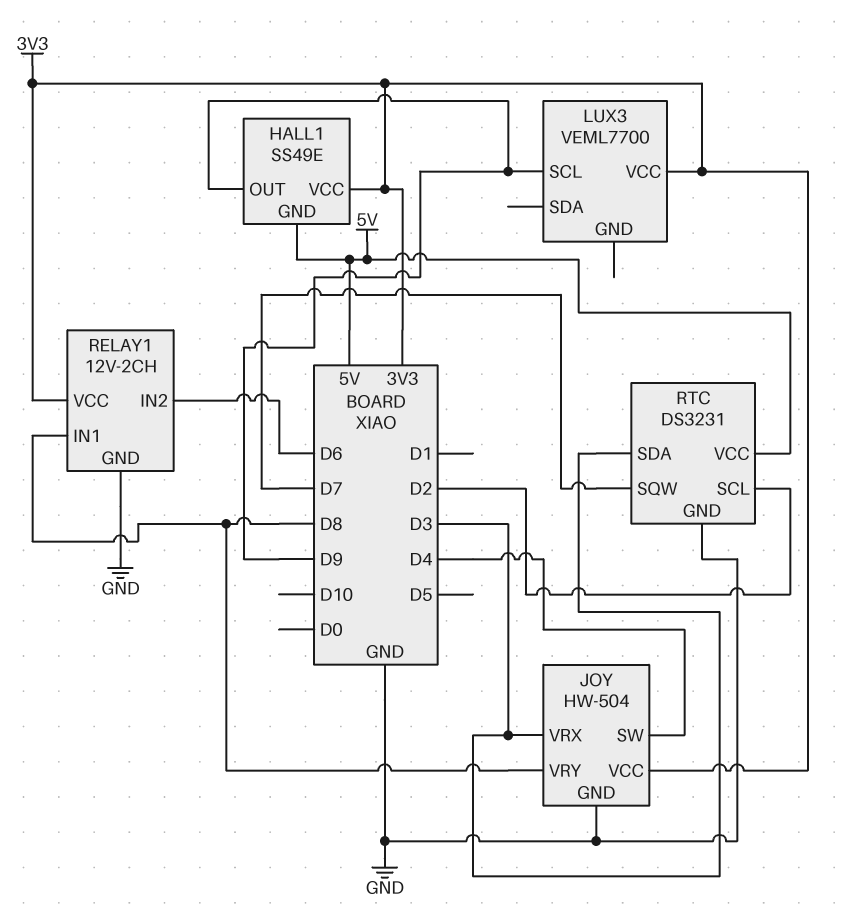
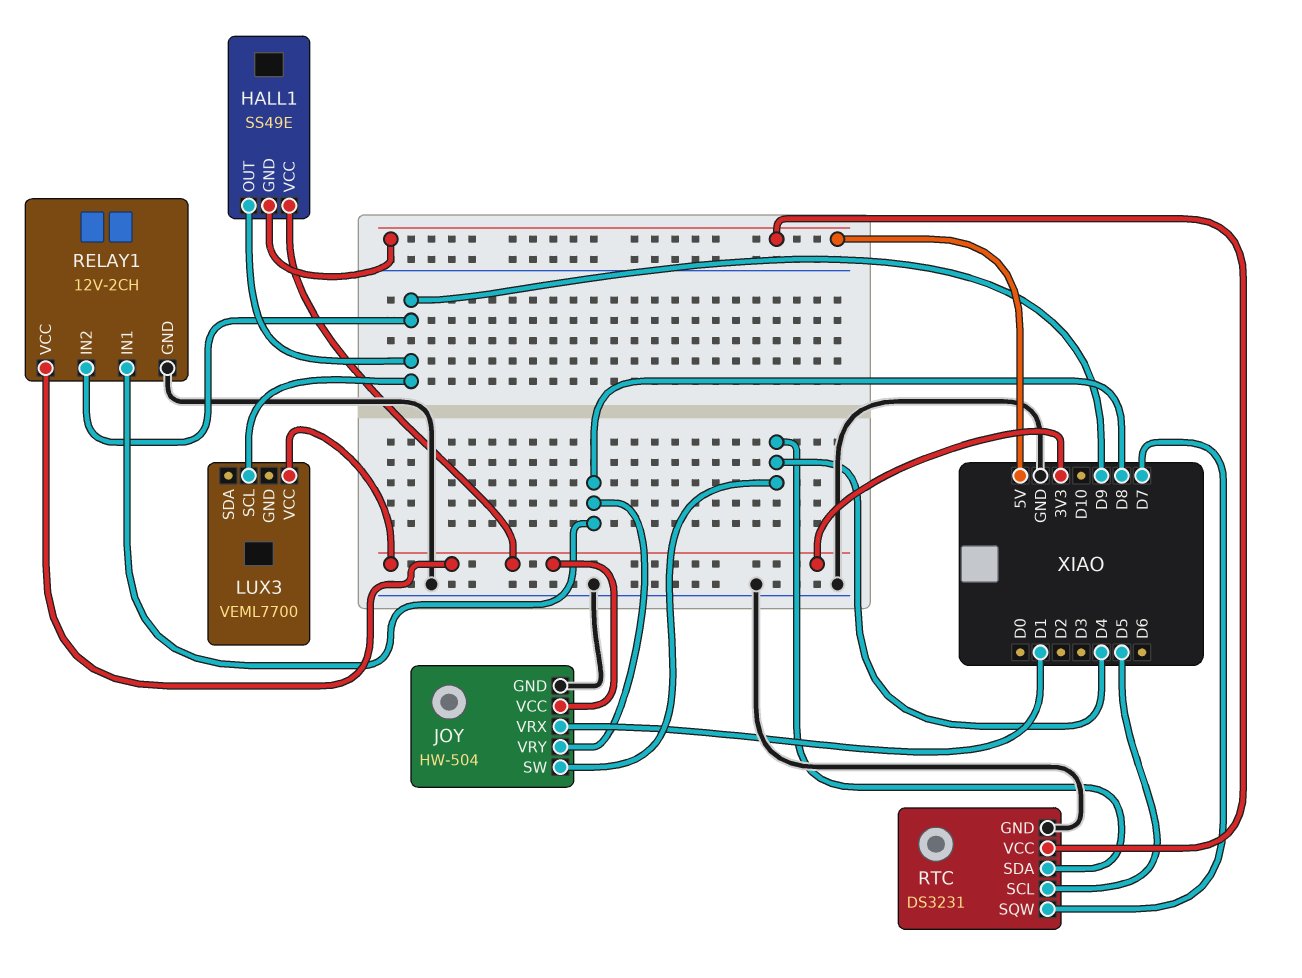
JOY pin VRX: D3 -> D1
RELAY1 pin IN2: D6 -> D9
RTC pin SCL: D2 -> D5
RTC pin SDA: D3 -> D4

